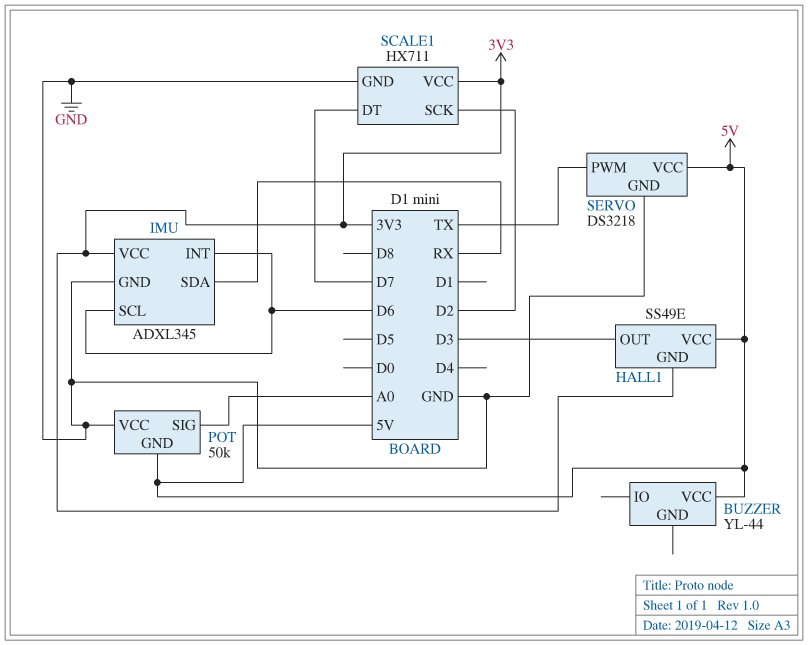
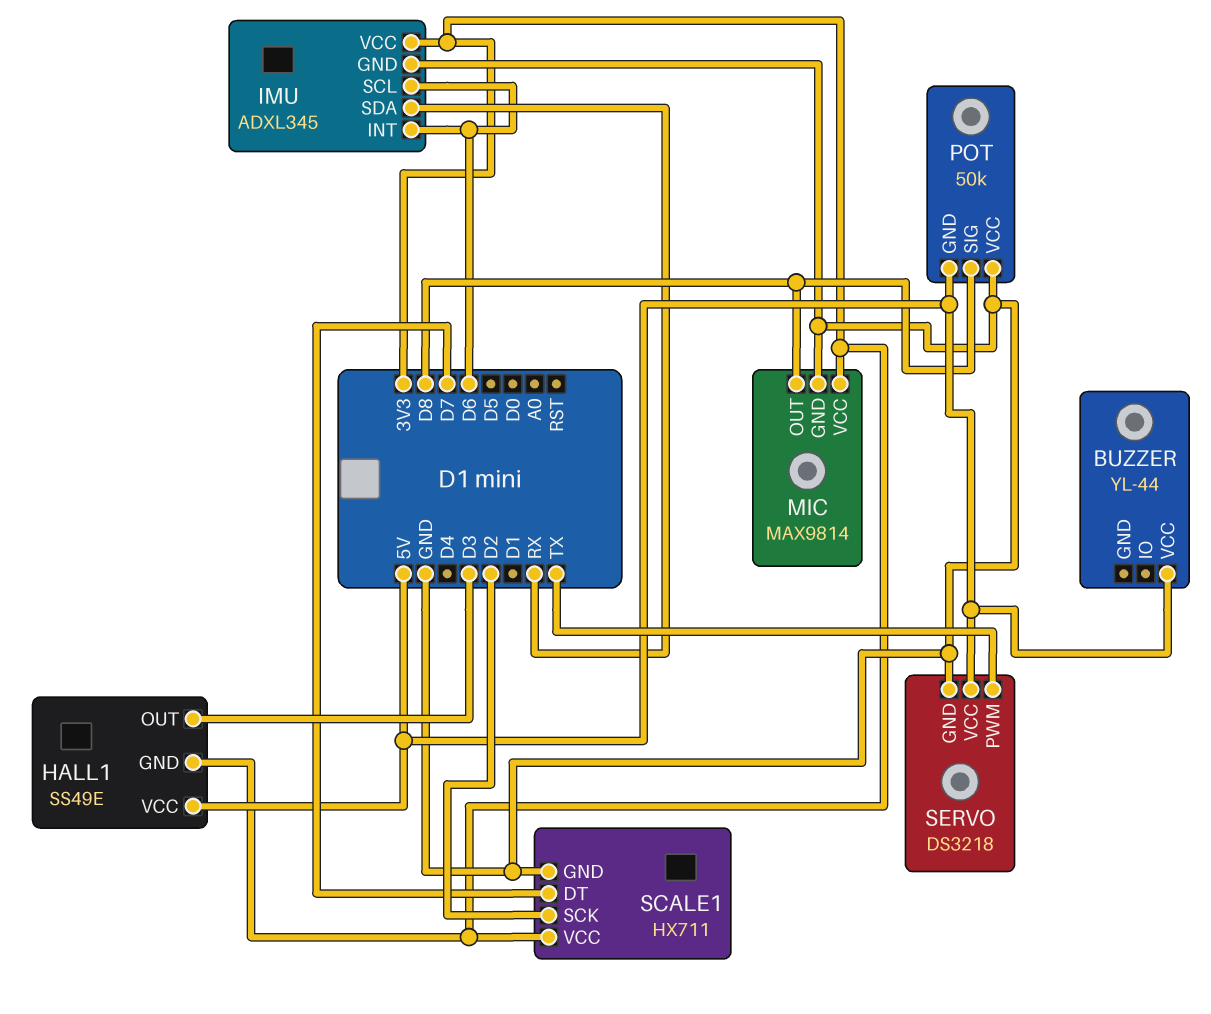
MIC: none -> MAX9814
MIC pin GND: none -> GND
MIC pin OUT: none -> D8
MIC pin VCC: none -> 3V3
POT pin SIG: A0 -> D8

